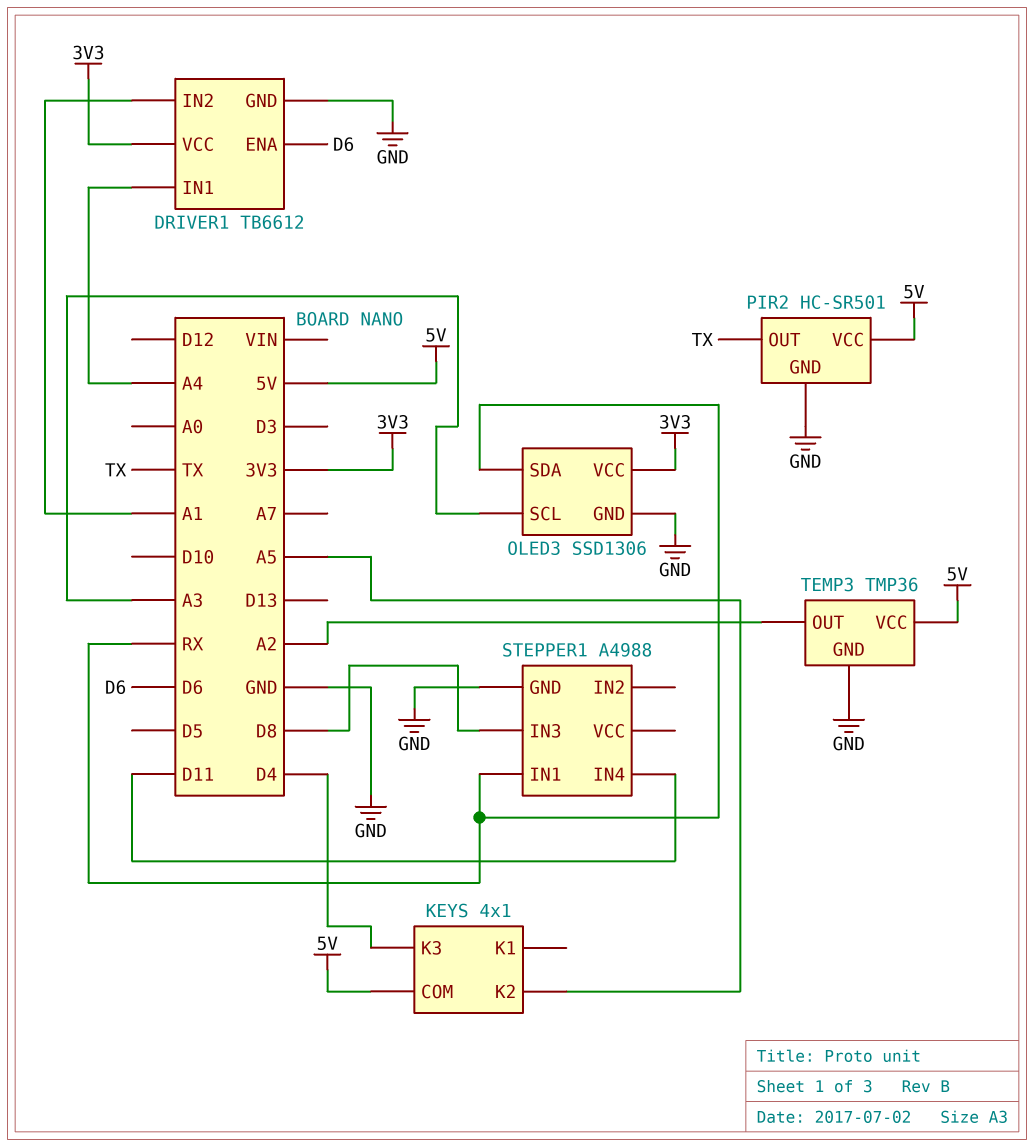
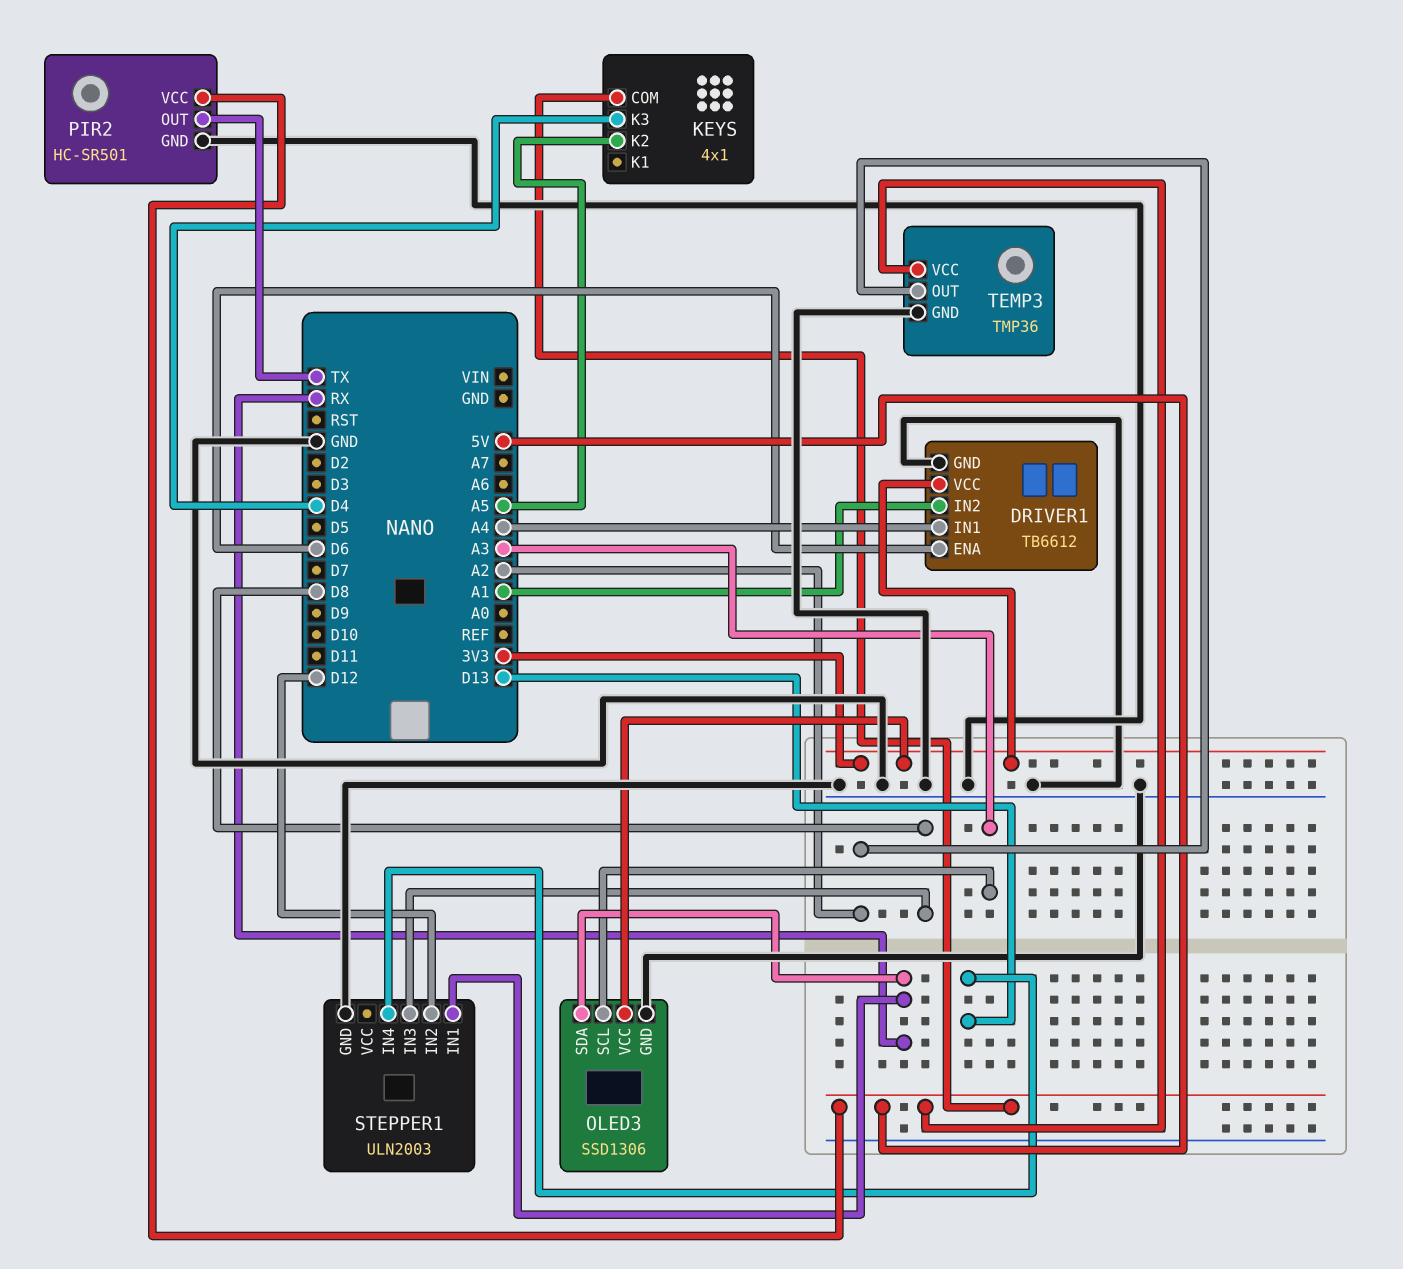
STEPPER1: A4988 -> ULN2003
STEPPER1 pin IN2: none -> D12
STEPPER1 pin IN4: D11 -> D13

